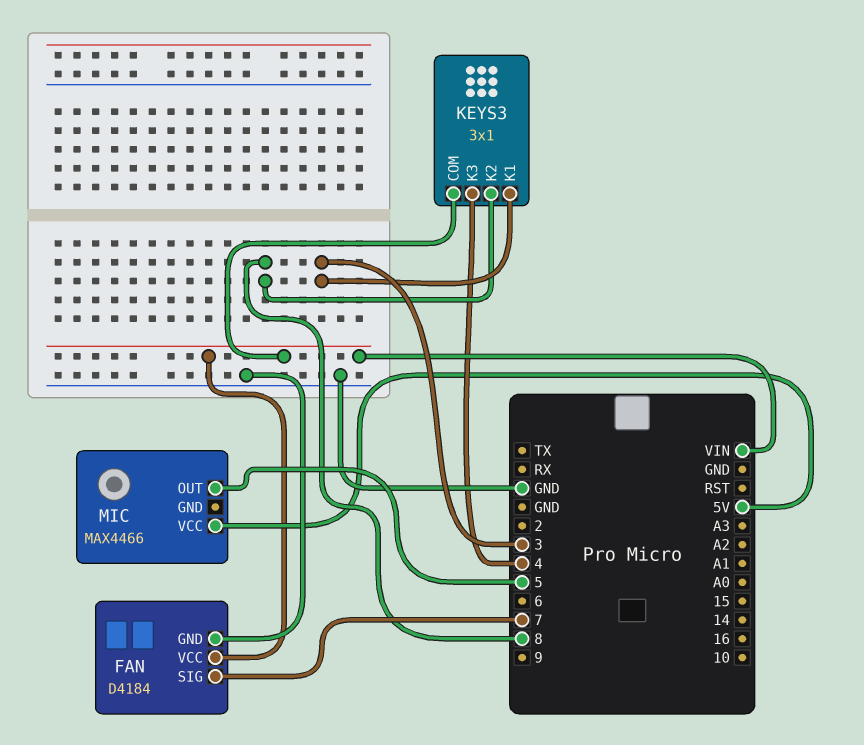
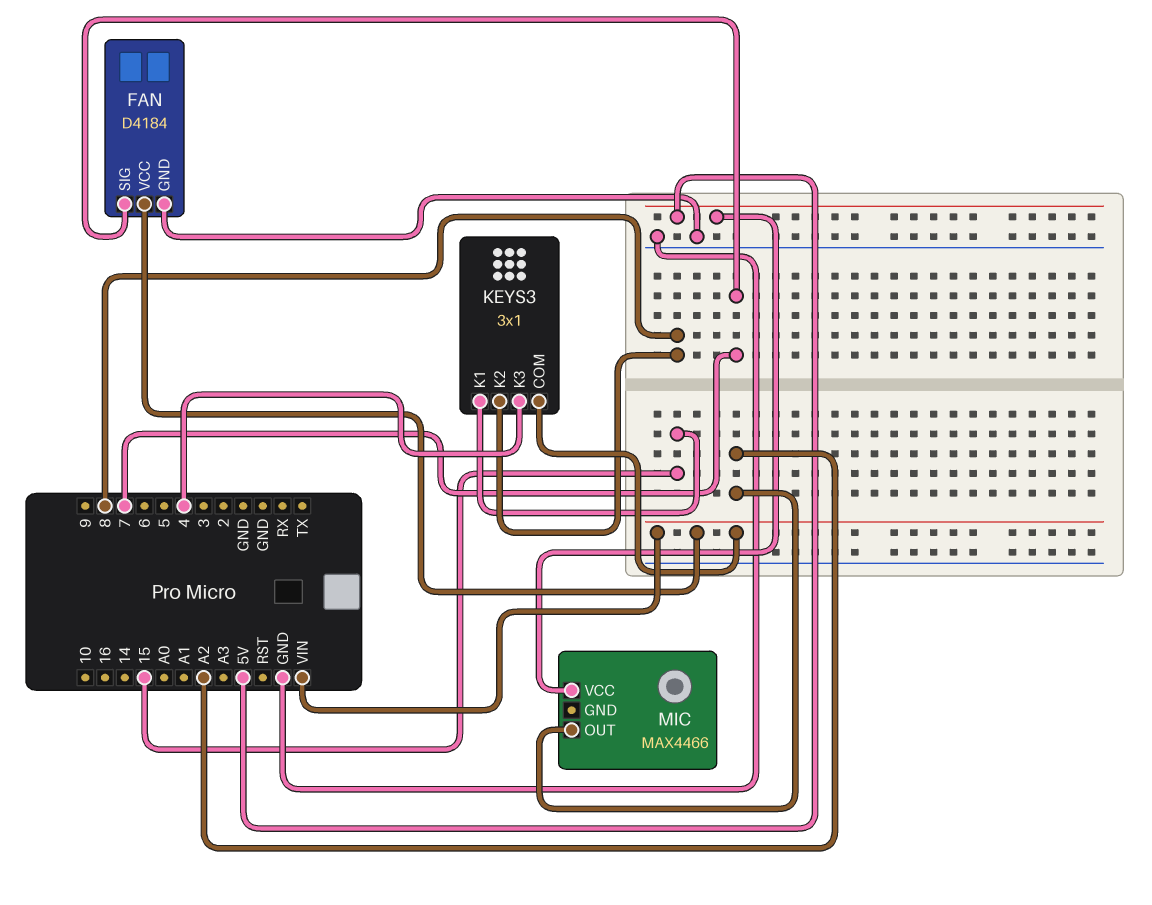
KEYS3 pin K1: 3 -> 15
MIC pin OUT: 5 -> A2

